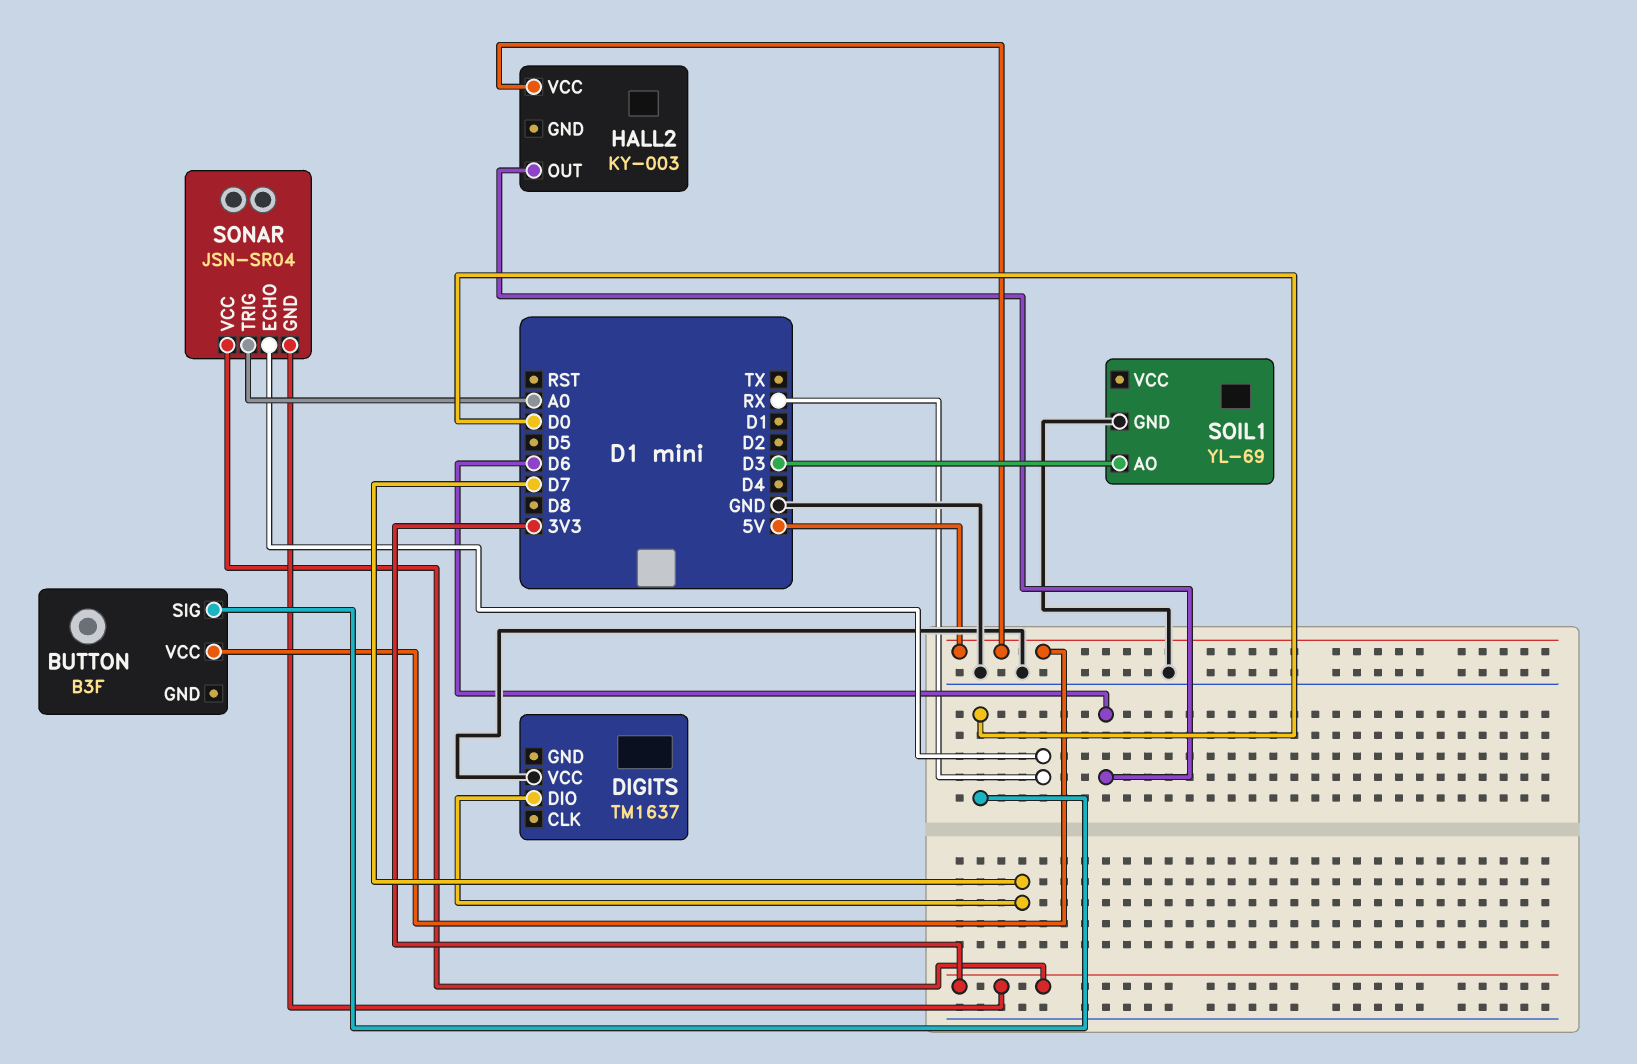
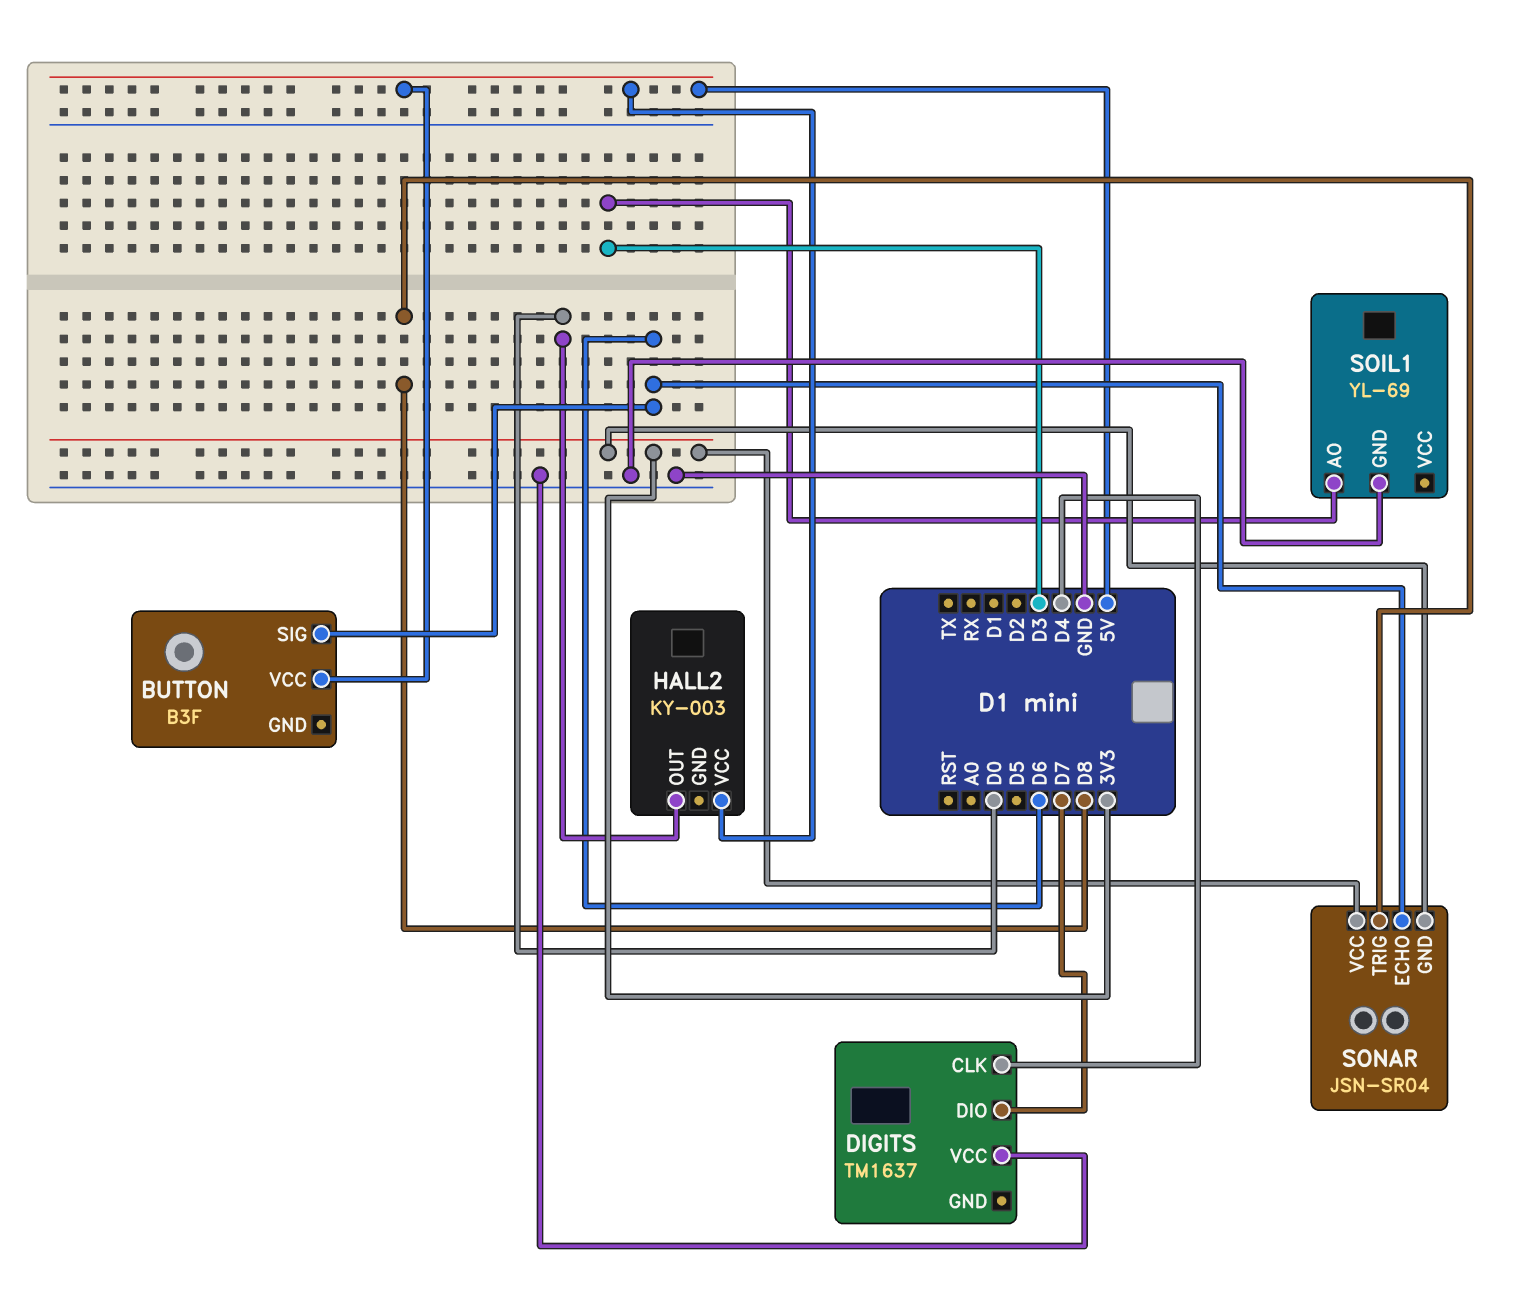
BUTTON pin SIG: D0 -> D6
DIGITS pin CLK: none -> D4
HALL2 pin OUT: D6 -> D0
SONAR pin ECHO: RX -> D6
SONAR pin TRIG: A0 -> D8

